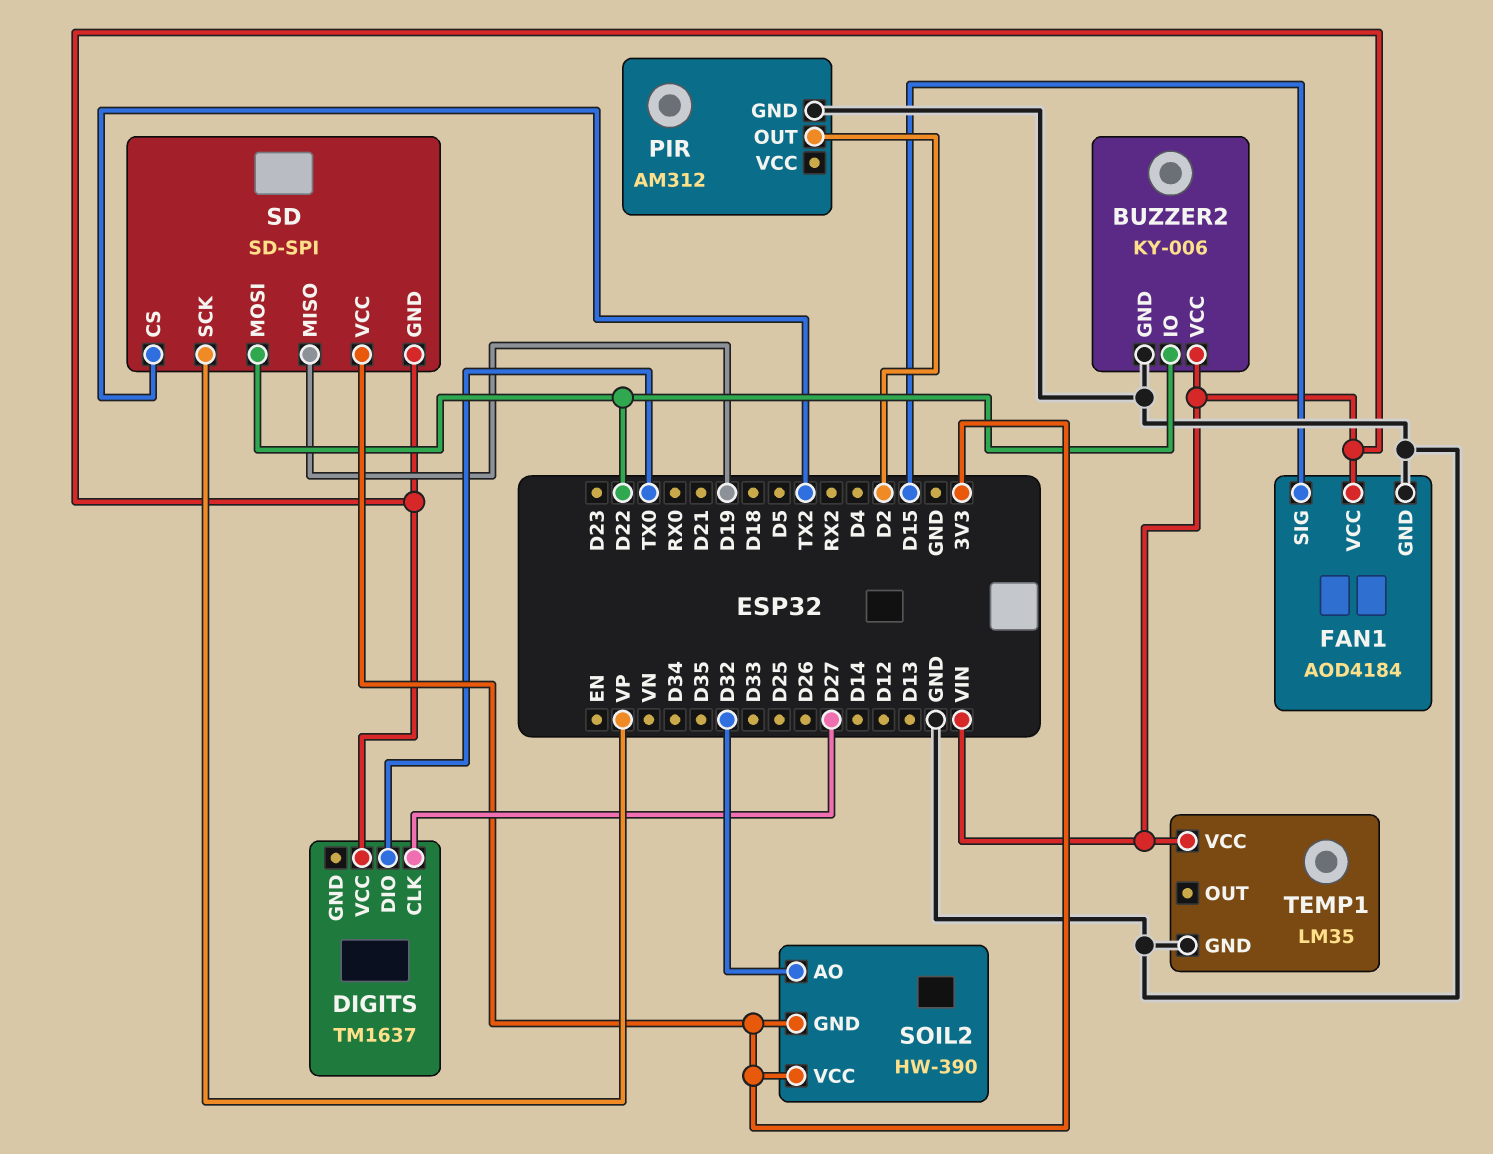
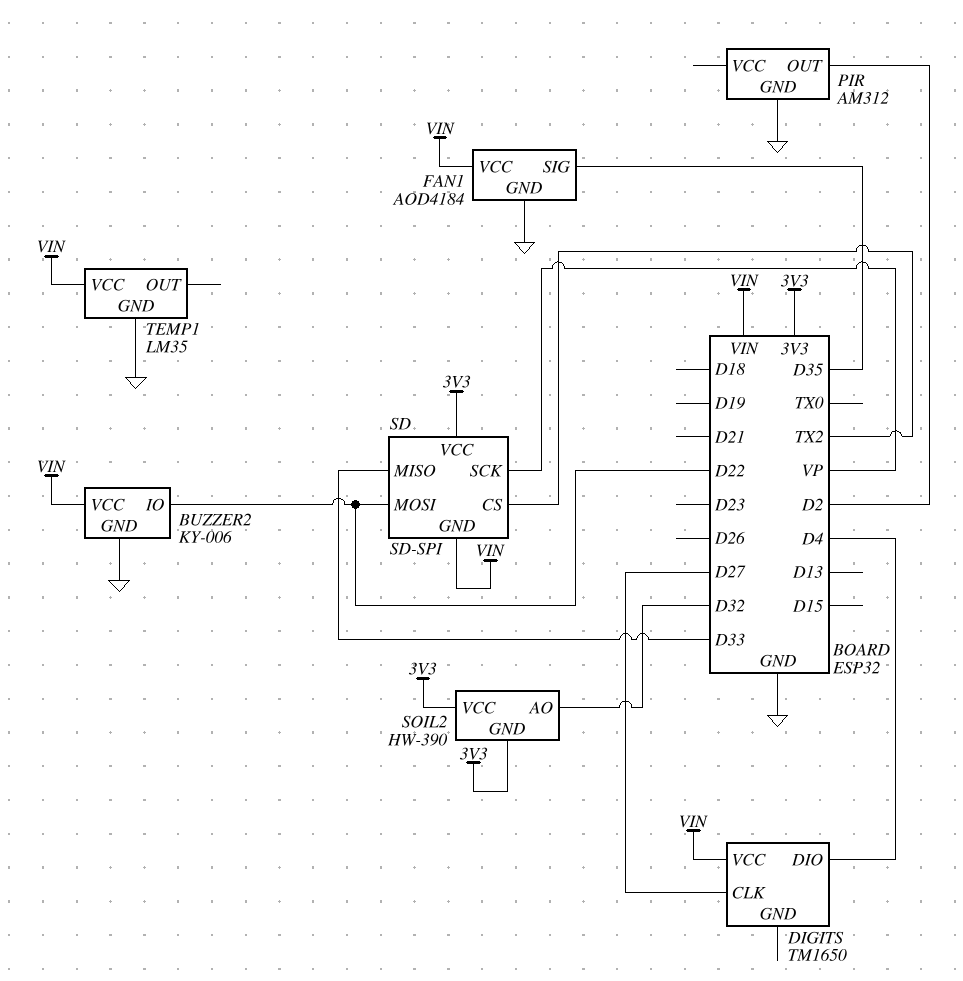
DIGITS: TM1637 -> TM1650
DIGITS pin DIO: TX0 -> D4
FAN1 pin SIG: D15 -> D35
SD pin MISO: D19 -> D33

